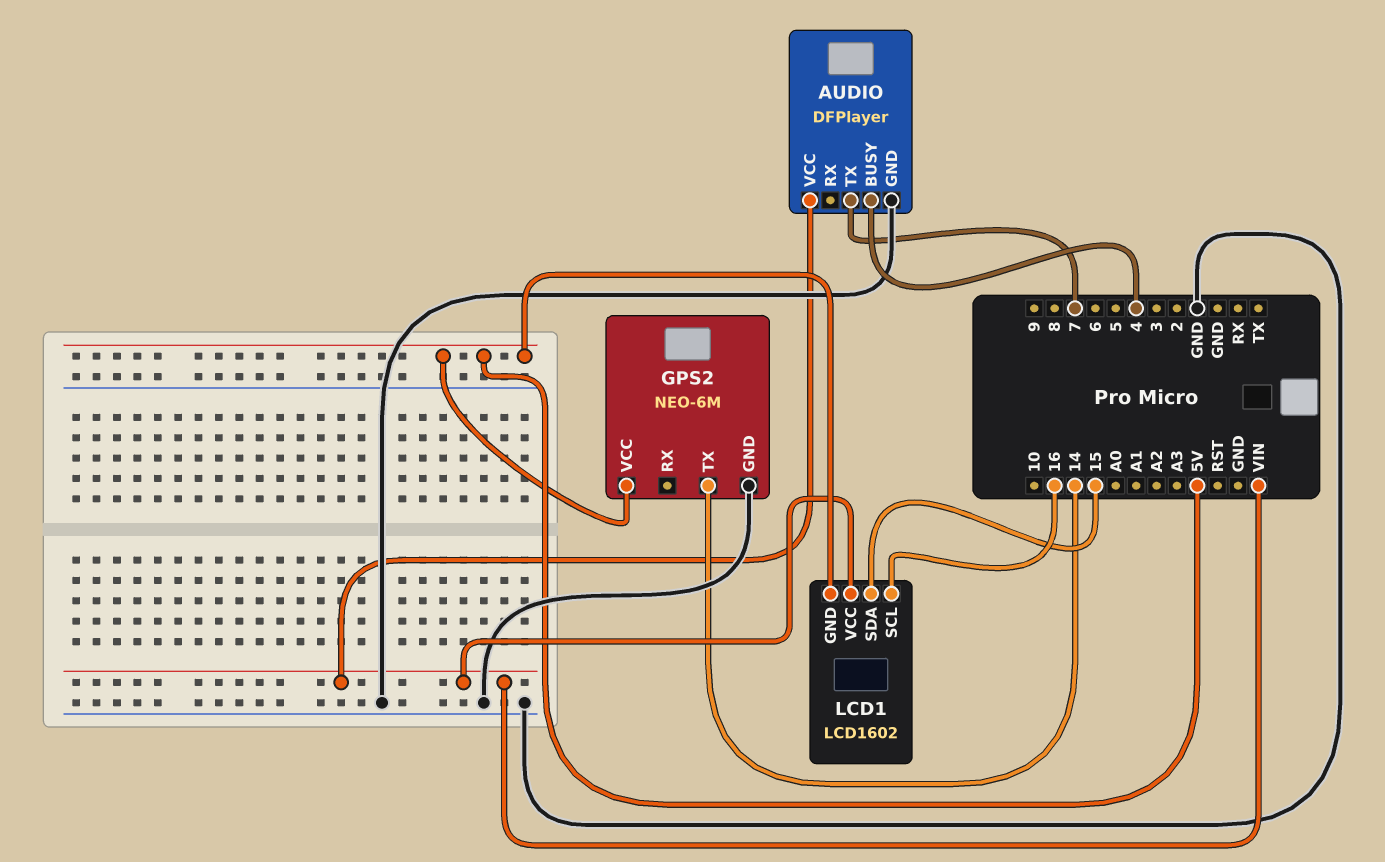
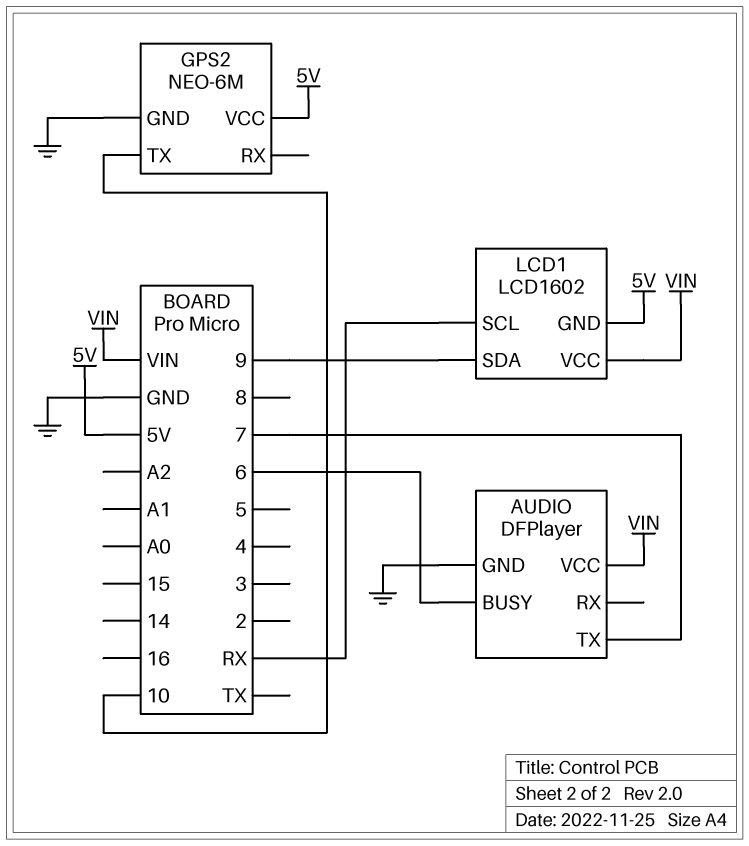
AUDIO pin BUSY: 4 -> 6
GPS2 pin TX: 14 -> 10
LCD1 pin SCL: 16 -> RX
LCD1 pin SDA: 15 -> 9

